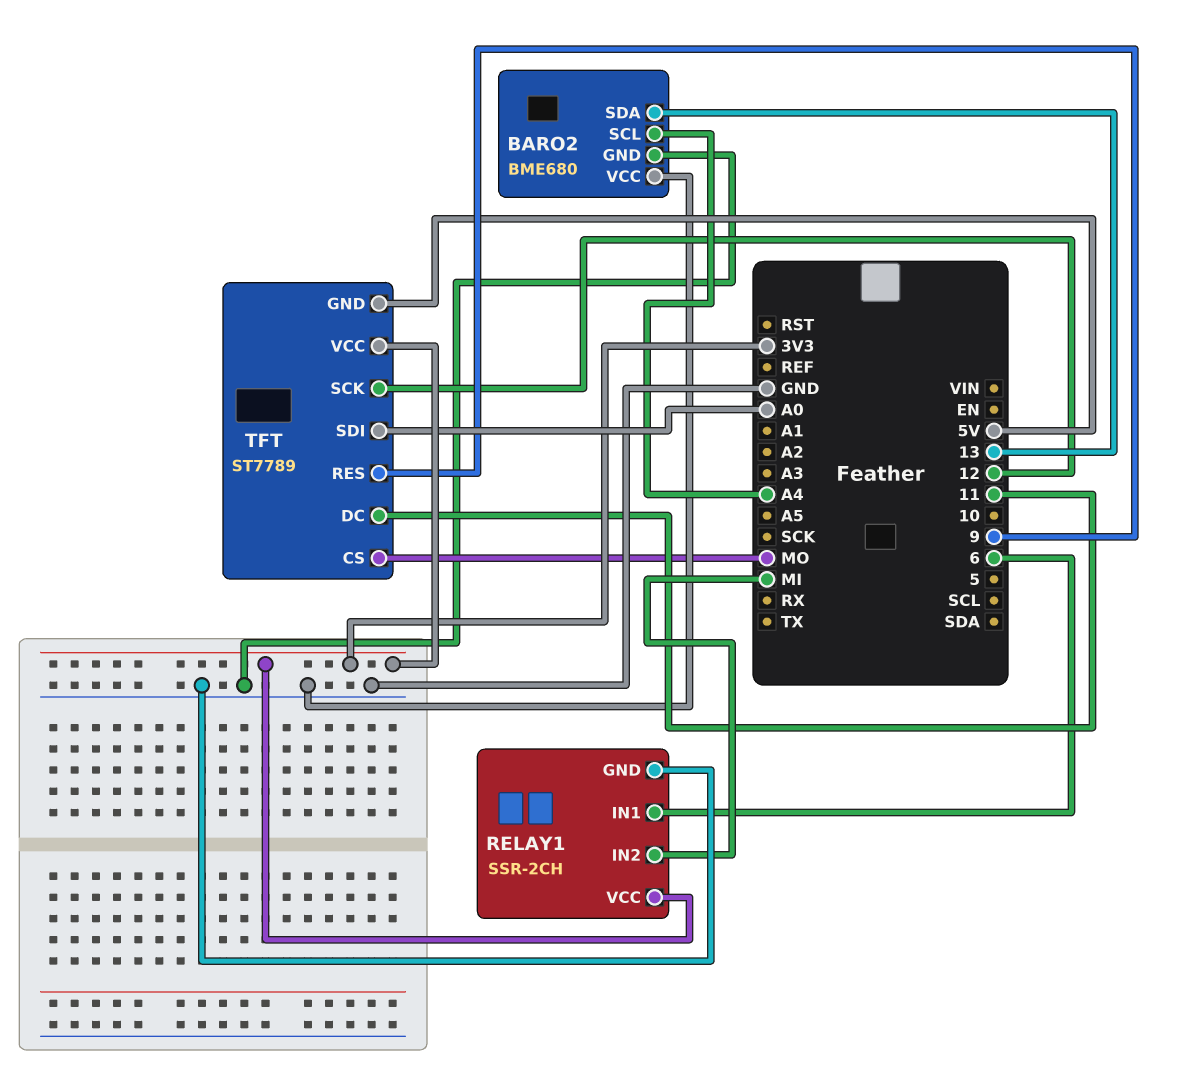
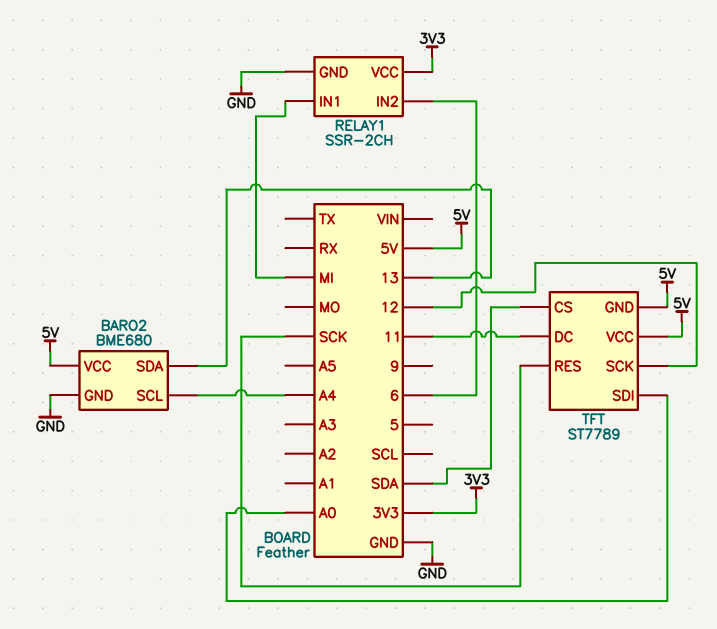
BARO2 pin VCC: GND -> 5V
RELAY1 pin IN1: 6 -> MI
RELAY1 pin IN2: MI -> 6
TFT pin CS: MO -> SDA
TFT pin RES: 9 -> SCK
TFT pin VCC: 3V3 -> 5V

